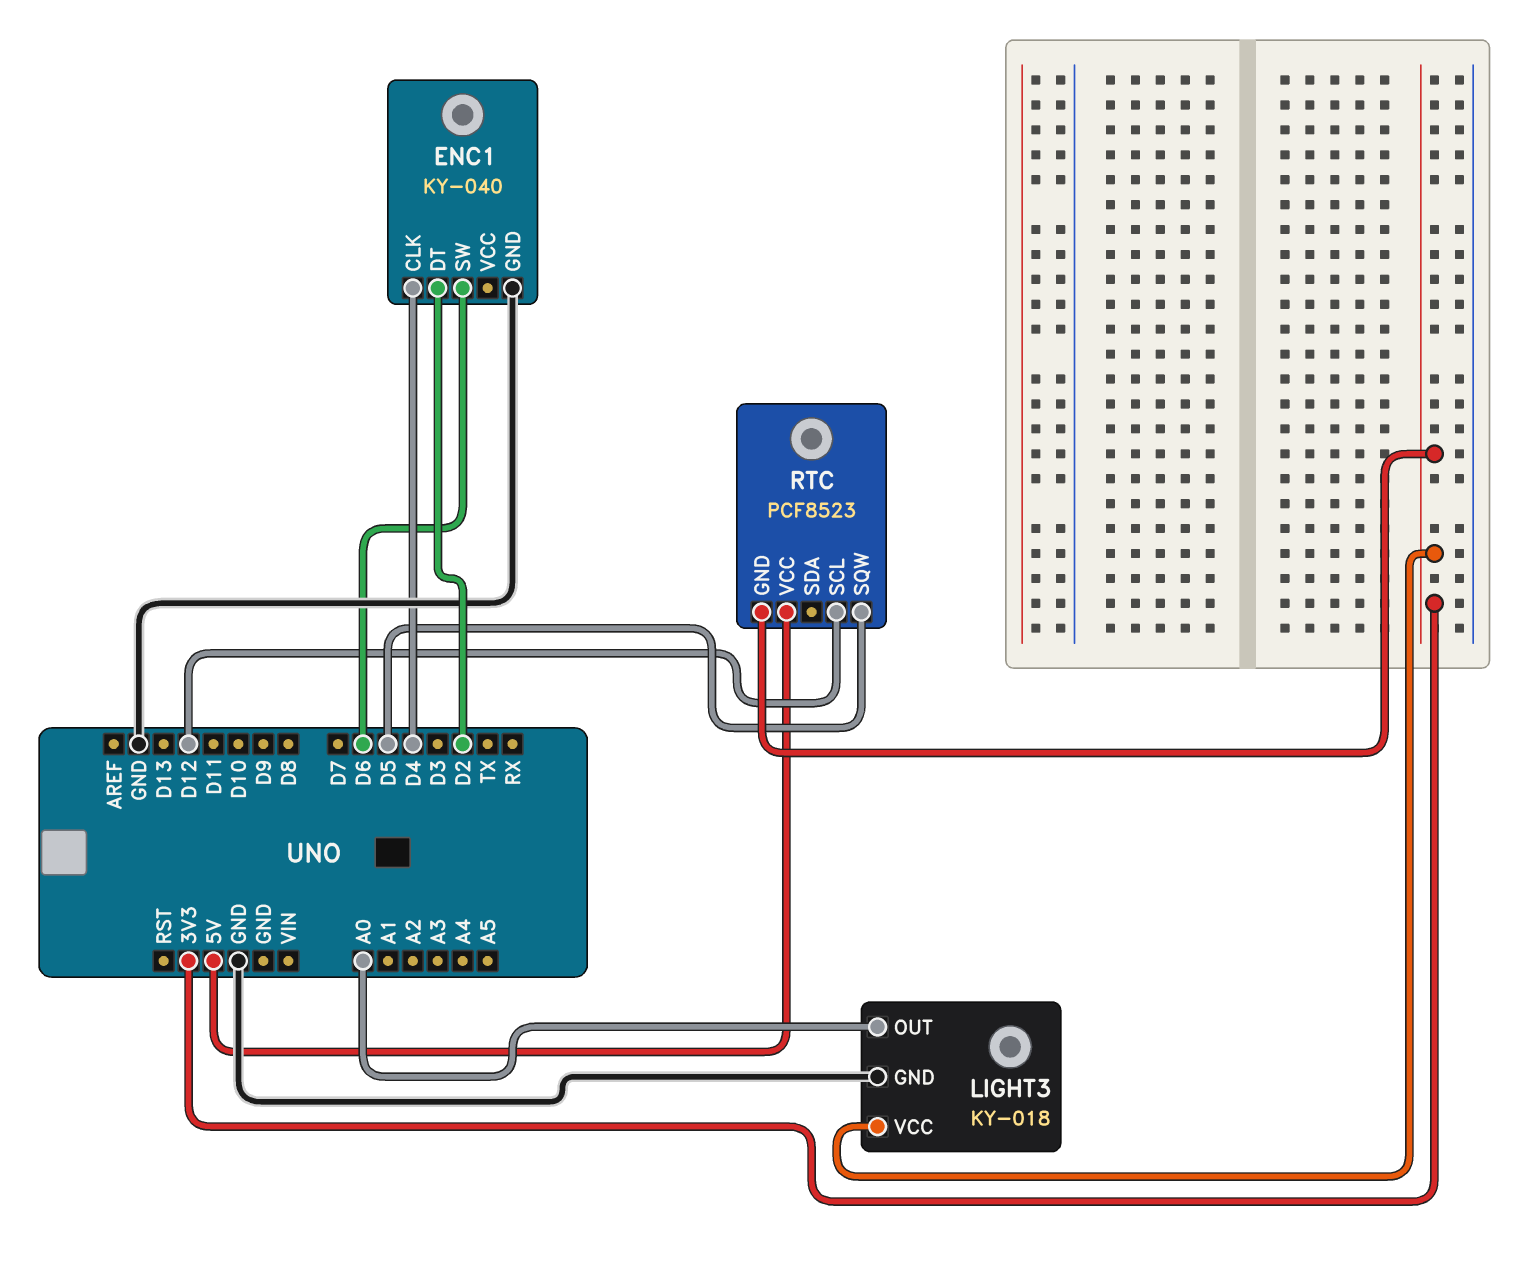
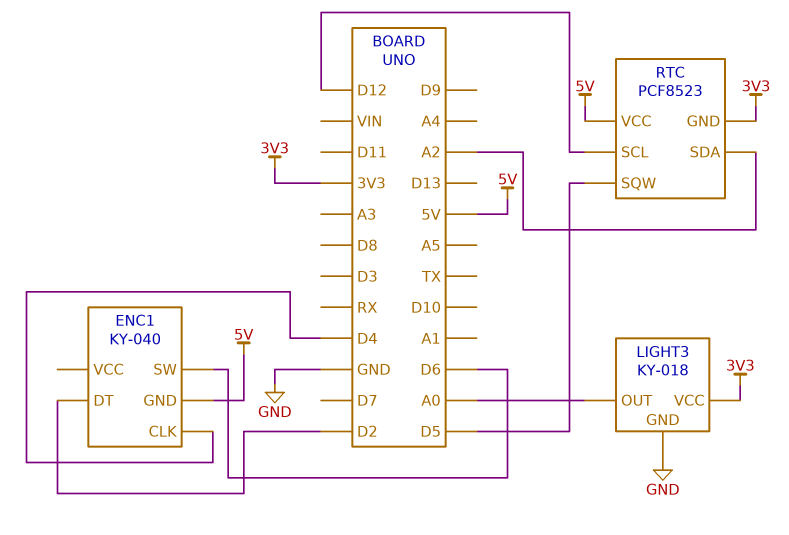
ENC1 pin GND: GND -> 5V
RTC pin SDA: none -> A2

